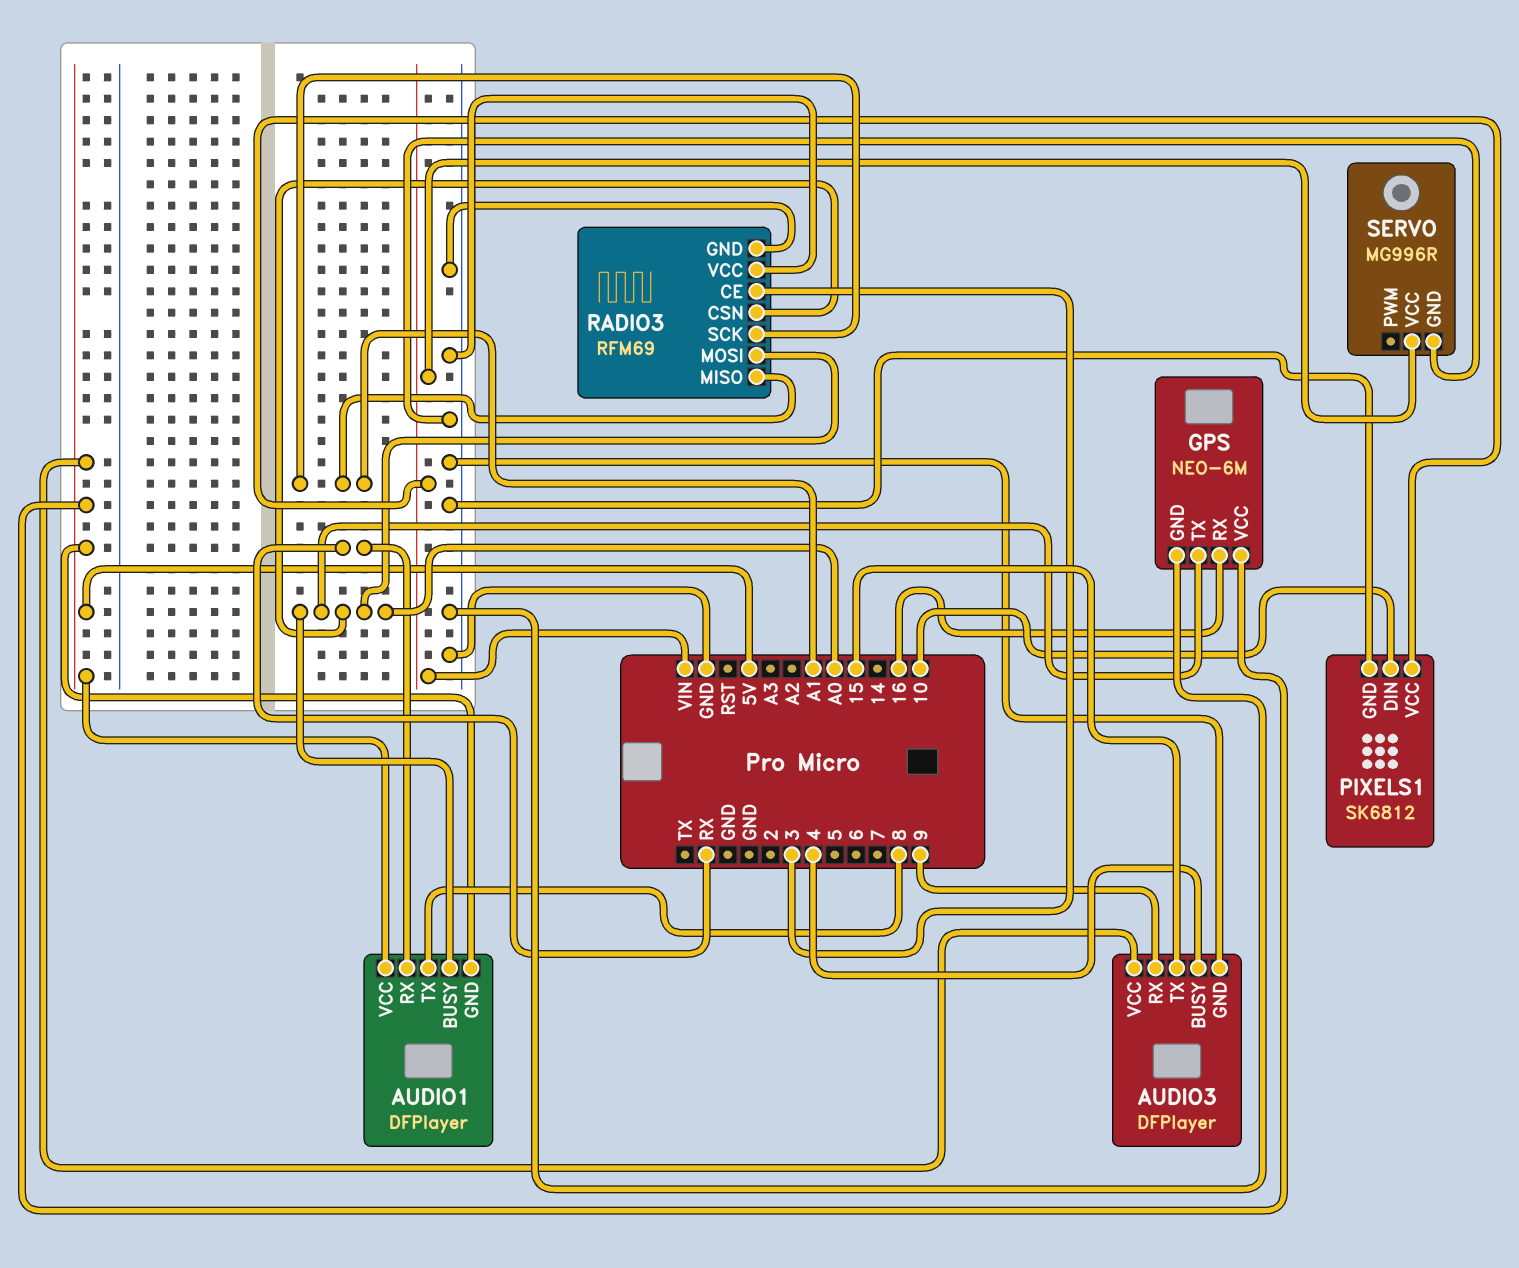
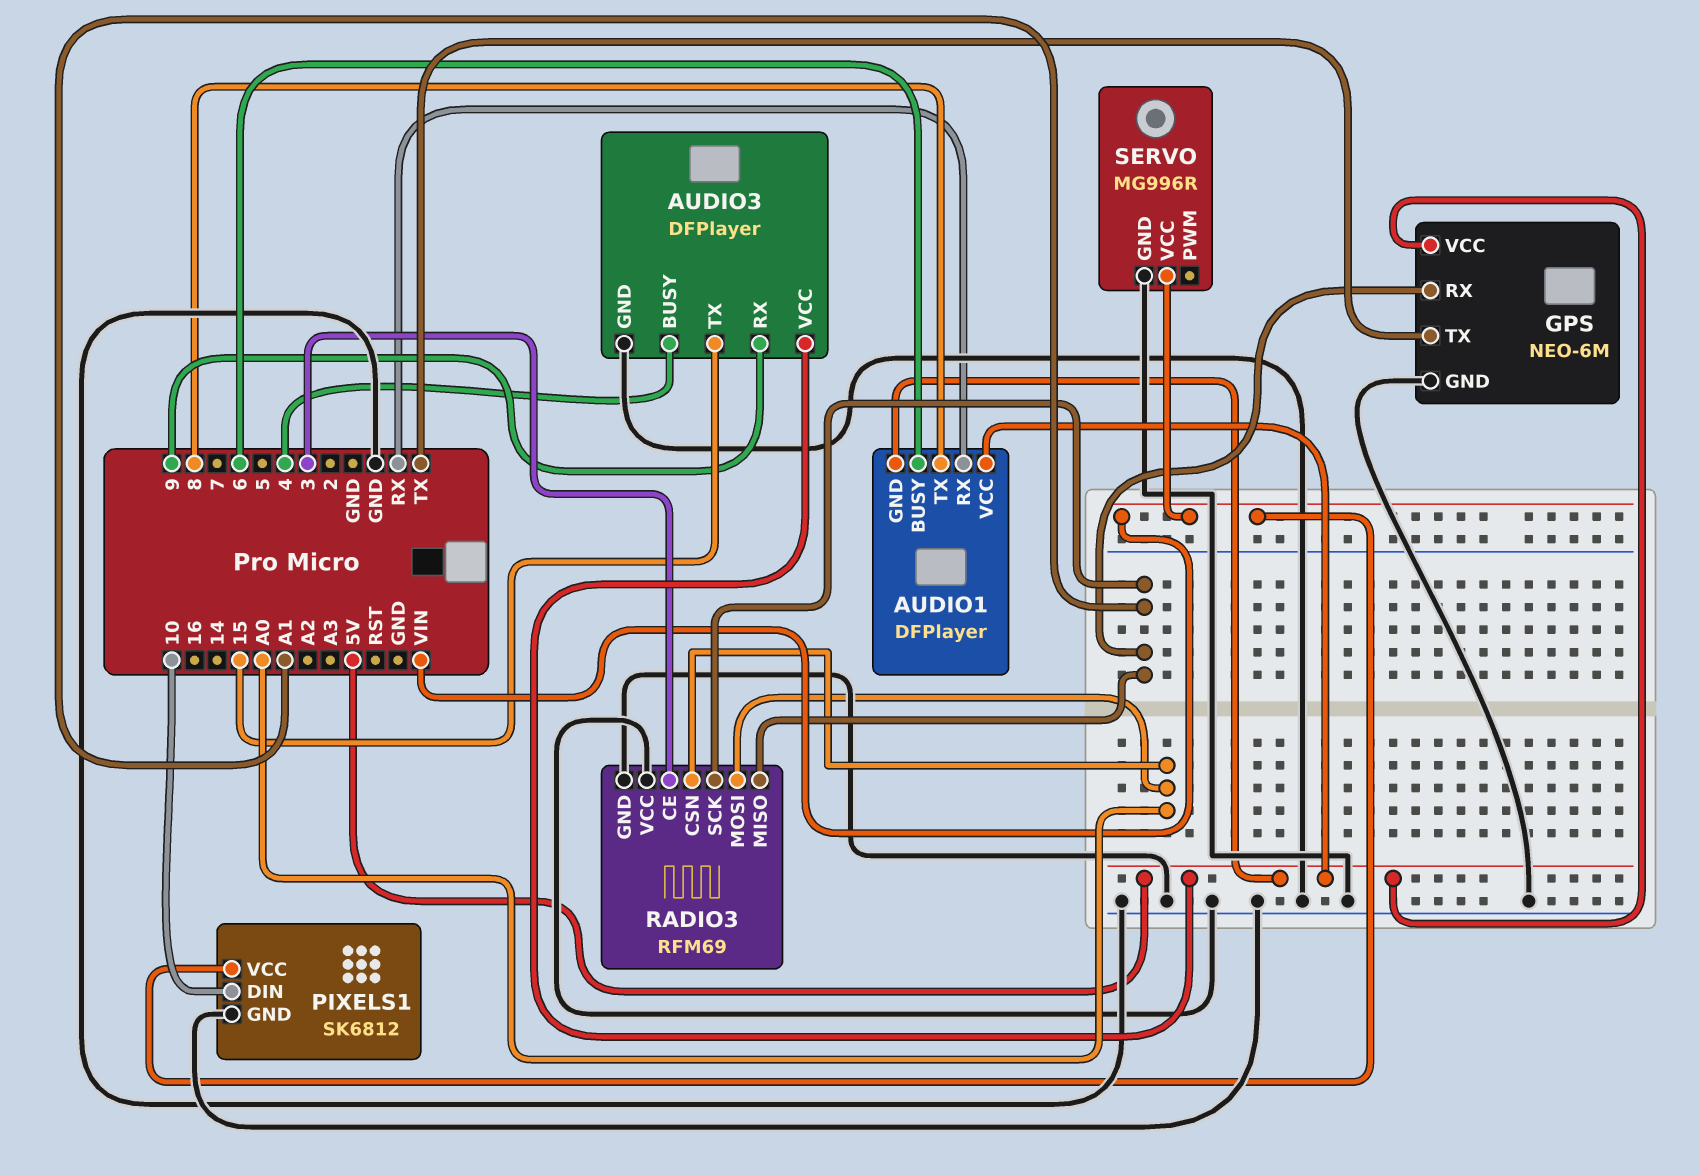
AUDIO1 pin BUSY: A0 -> 6
GPS pin RX: 16 -> A1
GPS pin TX: A0 -> TX

